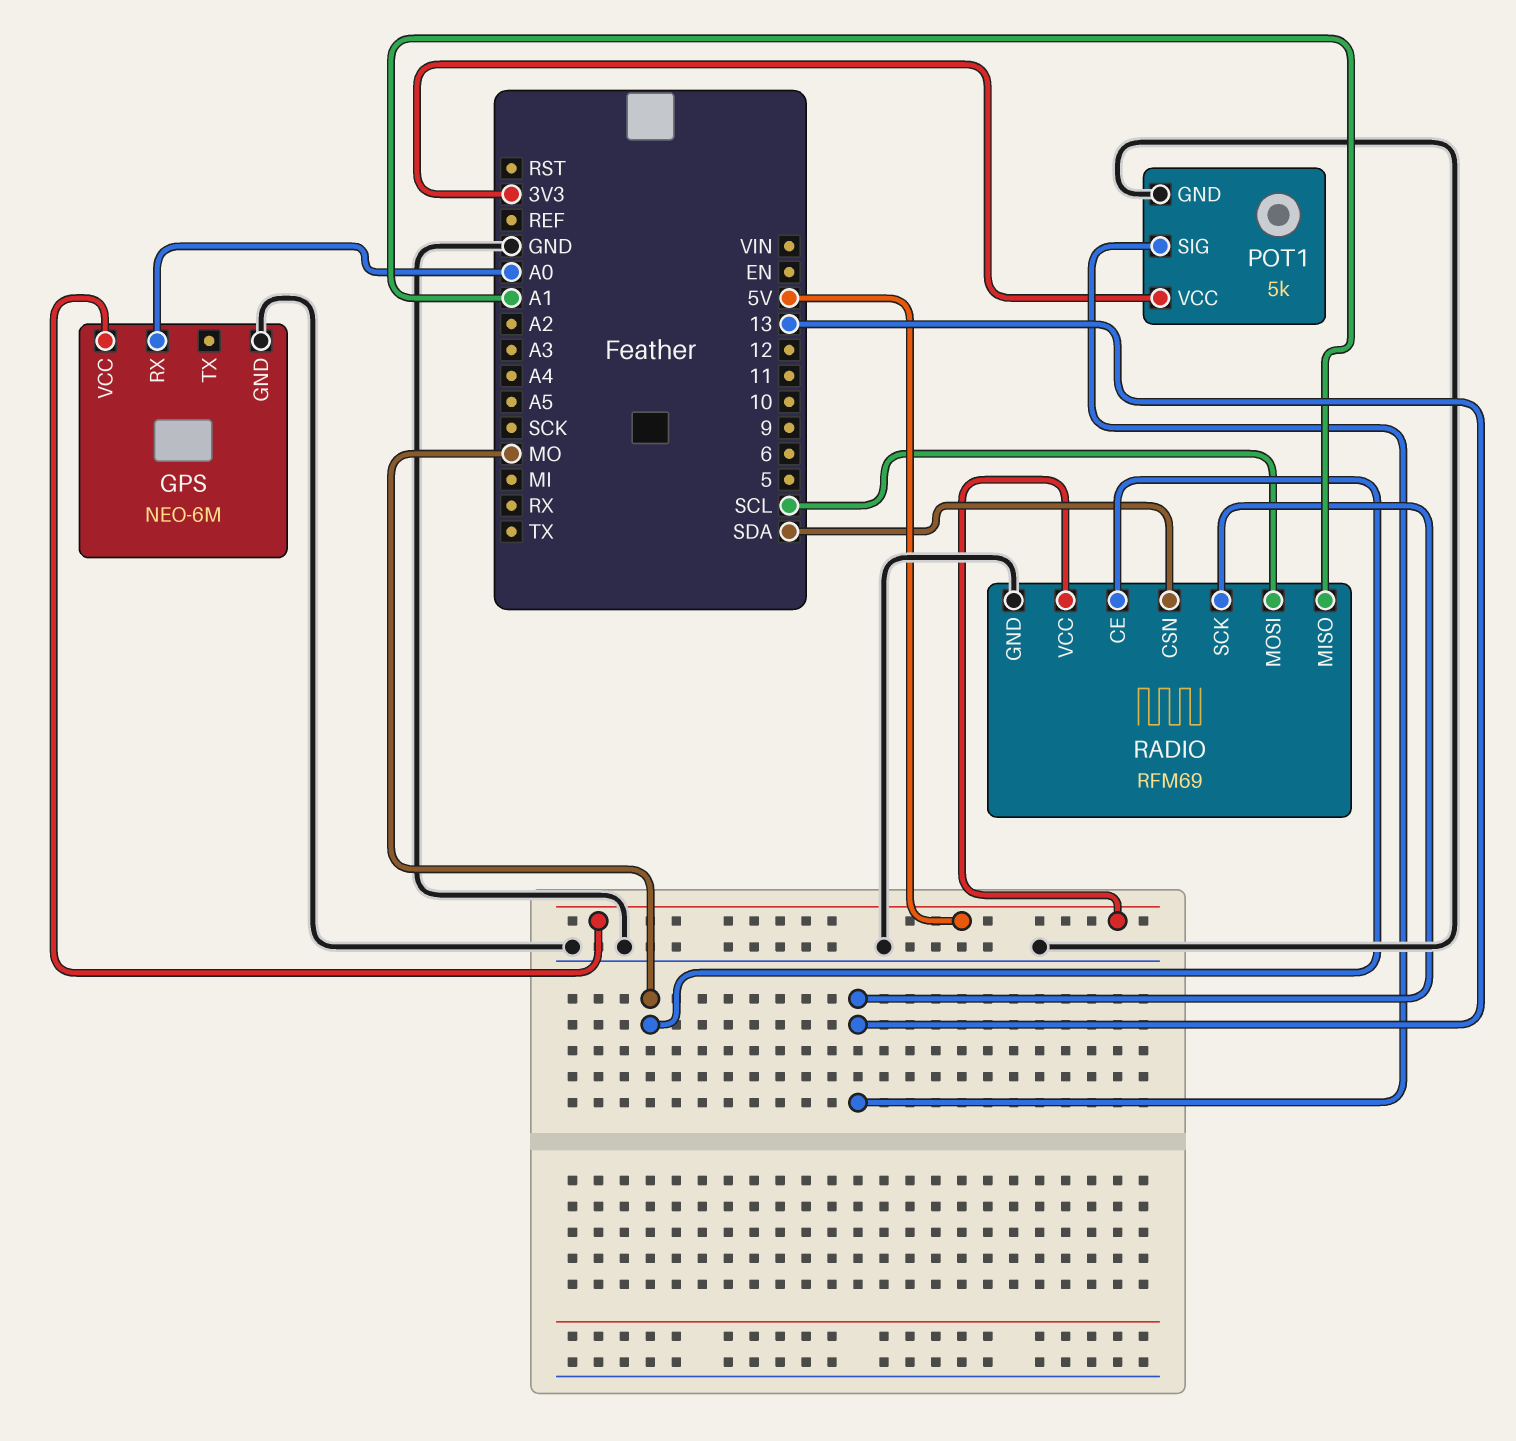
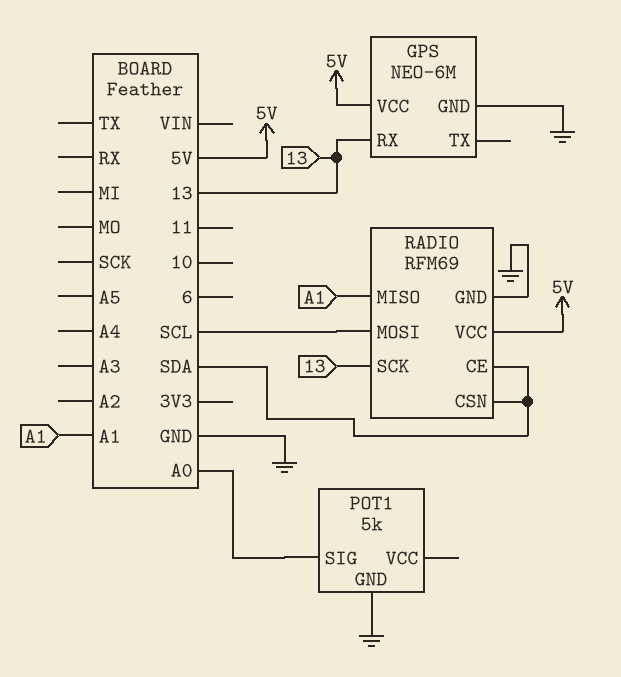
GPS pin RX: A0 -> 13
POT1 pin SIG: 13 -> A0
POT1 pin VCC: 3V3 -> none
RADIO pin CE: MO -> SDA

